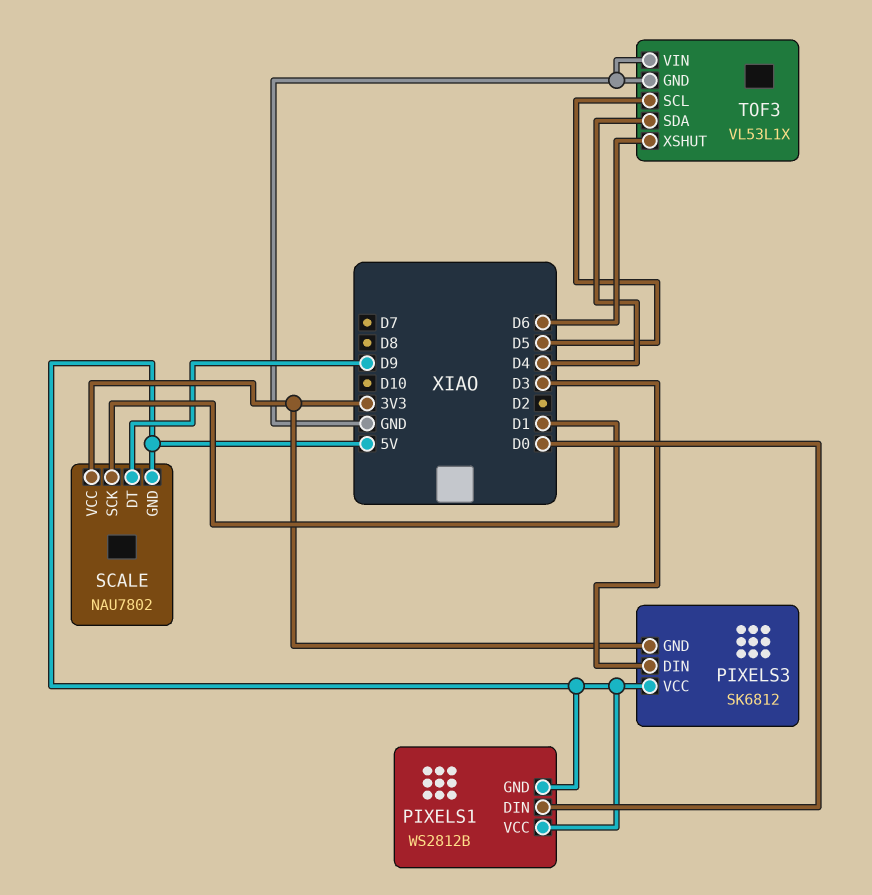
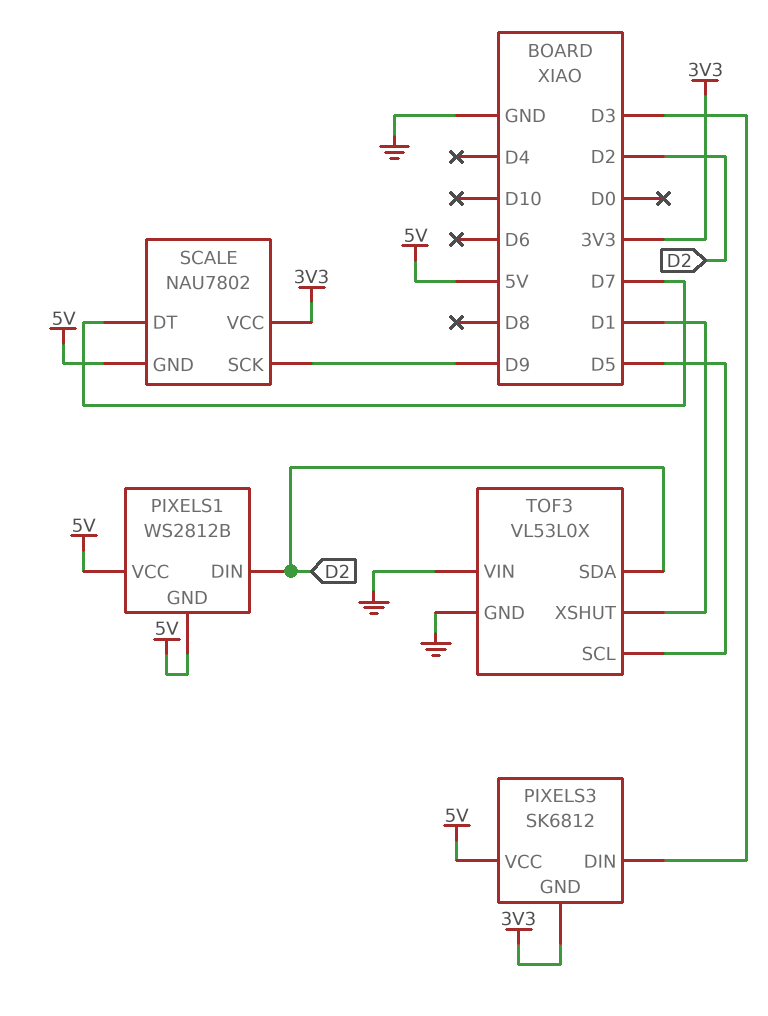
PIXELS1 pin DIN: D0 -> D2
SCALE pin DT: D9 -> D7
SCALE pin SCK: D1 -> D9
TOF3: VL53L1X -> VL53L0X
TOF3 pin SDA: D4 -> D2
TOF3 pin XSHUT: D6 -> D1

